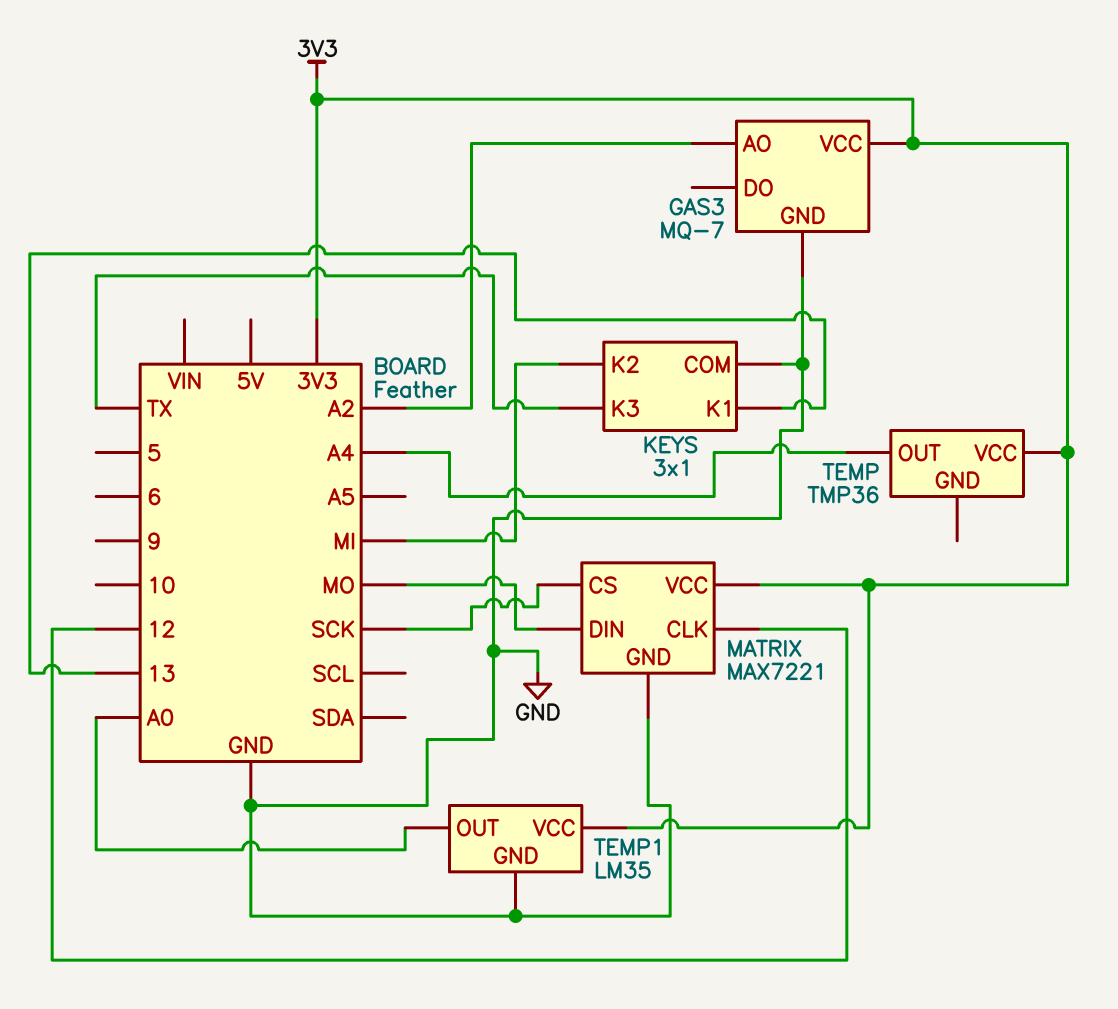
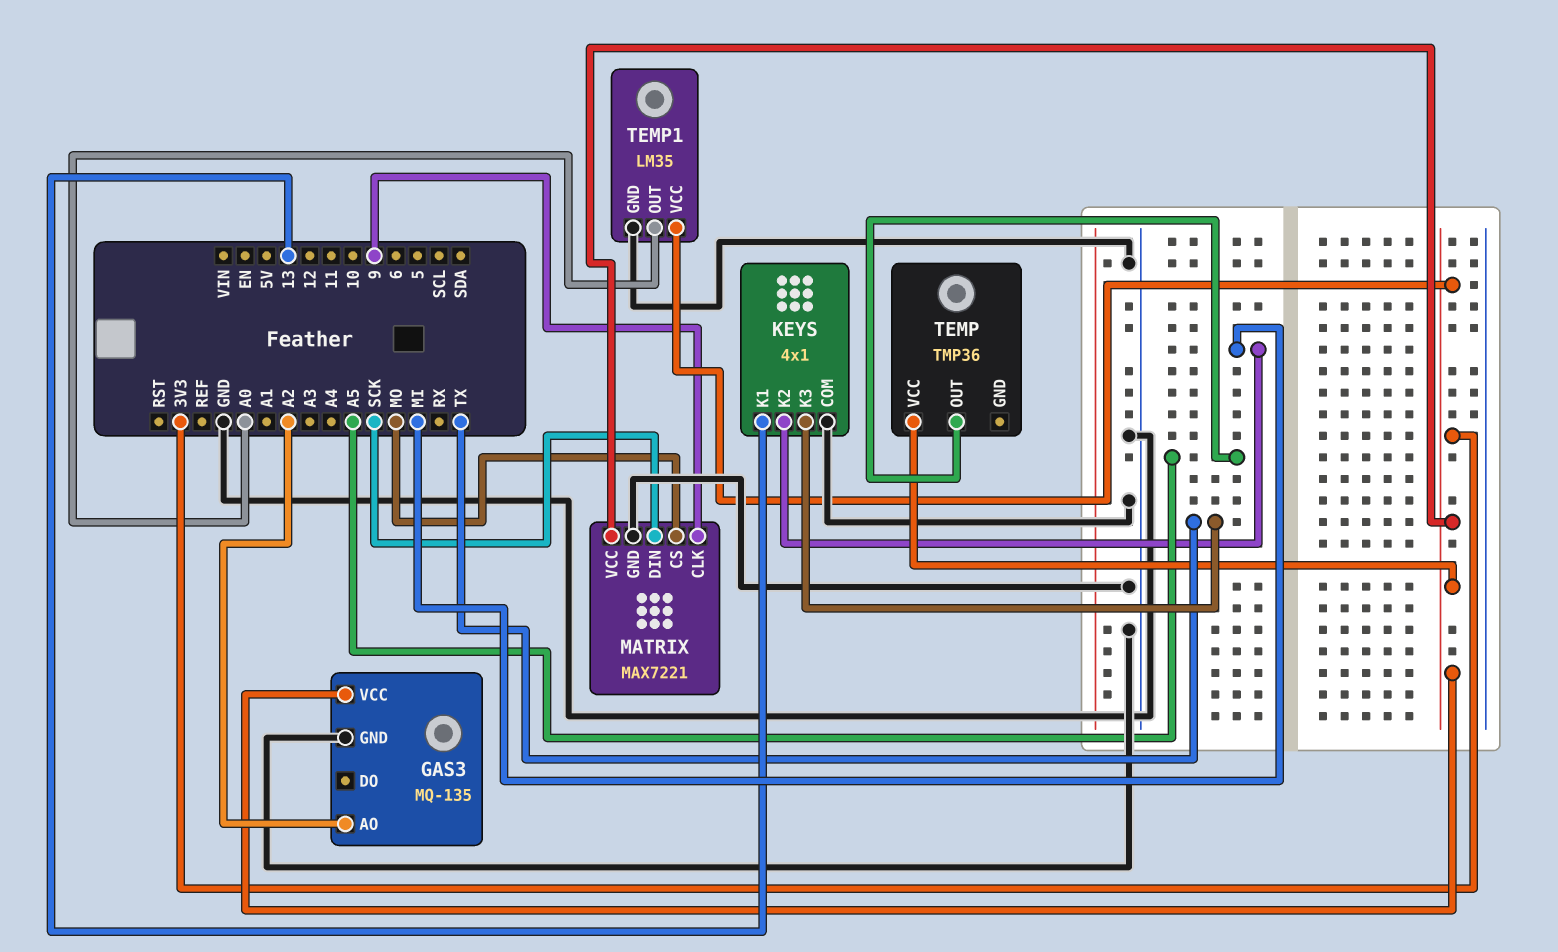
GAS3: MQ-7 -> MQ-135
KEYS: 3x1 -> 4x1
MATRIX pin CLK: 12 -> 9
MATRIX pin CS: SCK -> MO
MATRIX pin DIN: MO -> SCK
TEMP pin OUT: A4 -> A5

